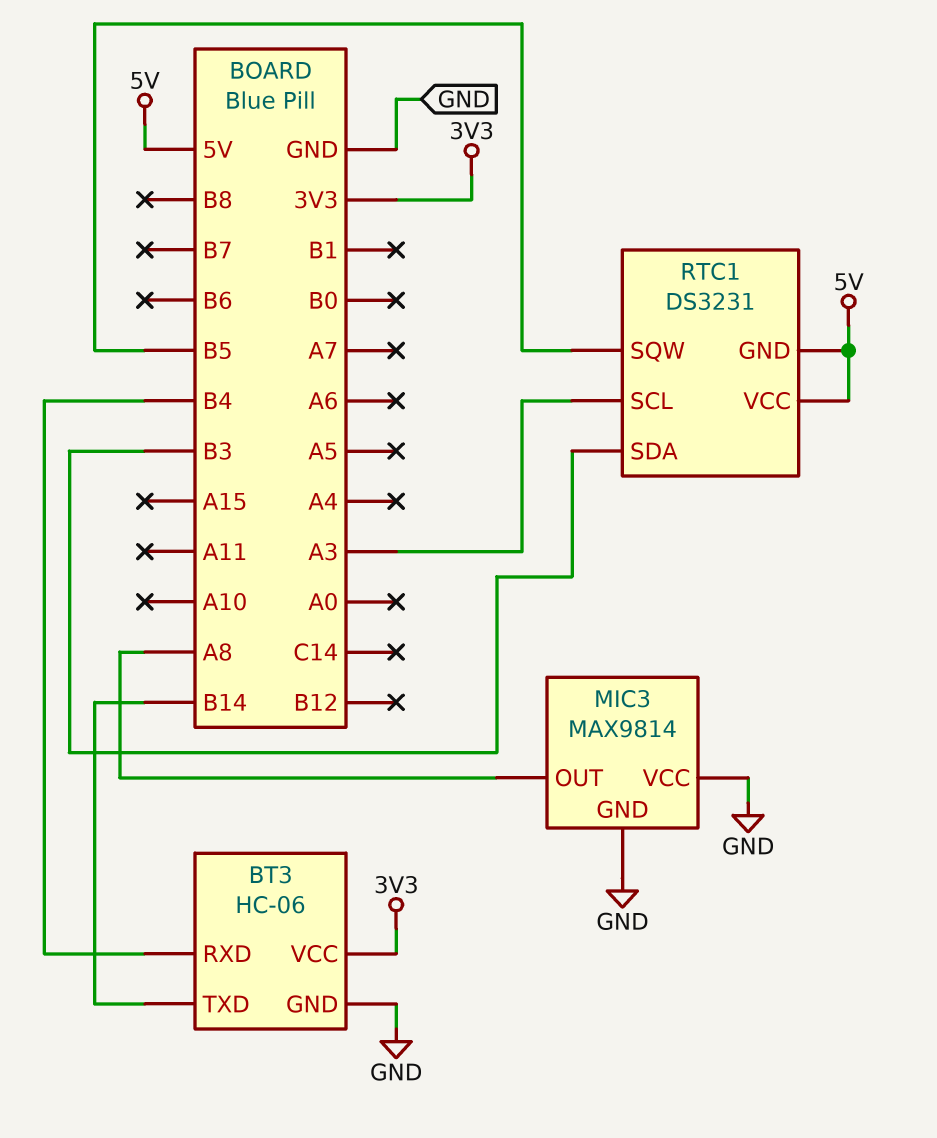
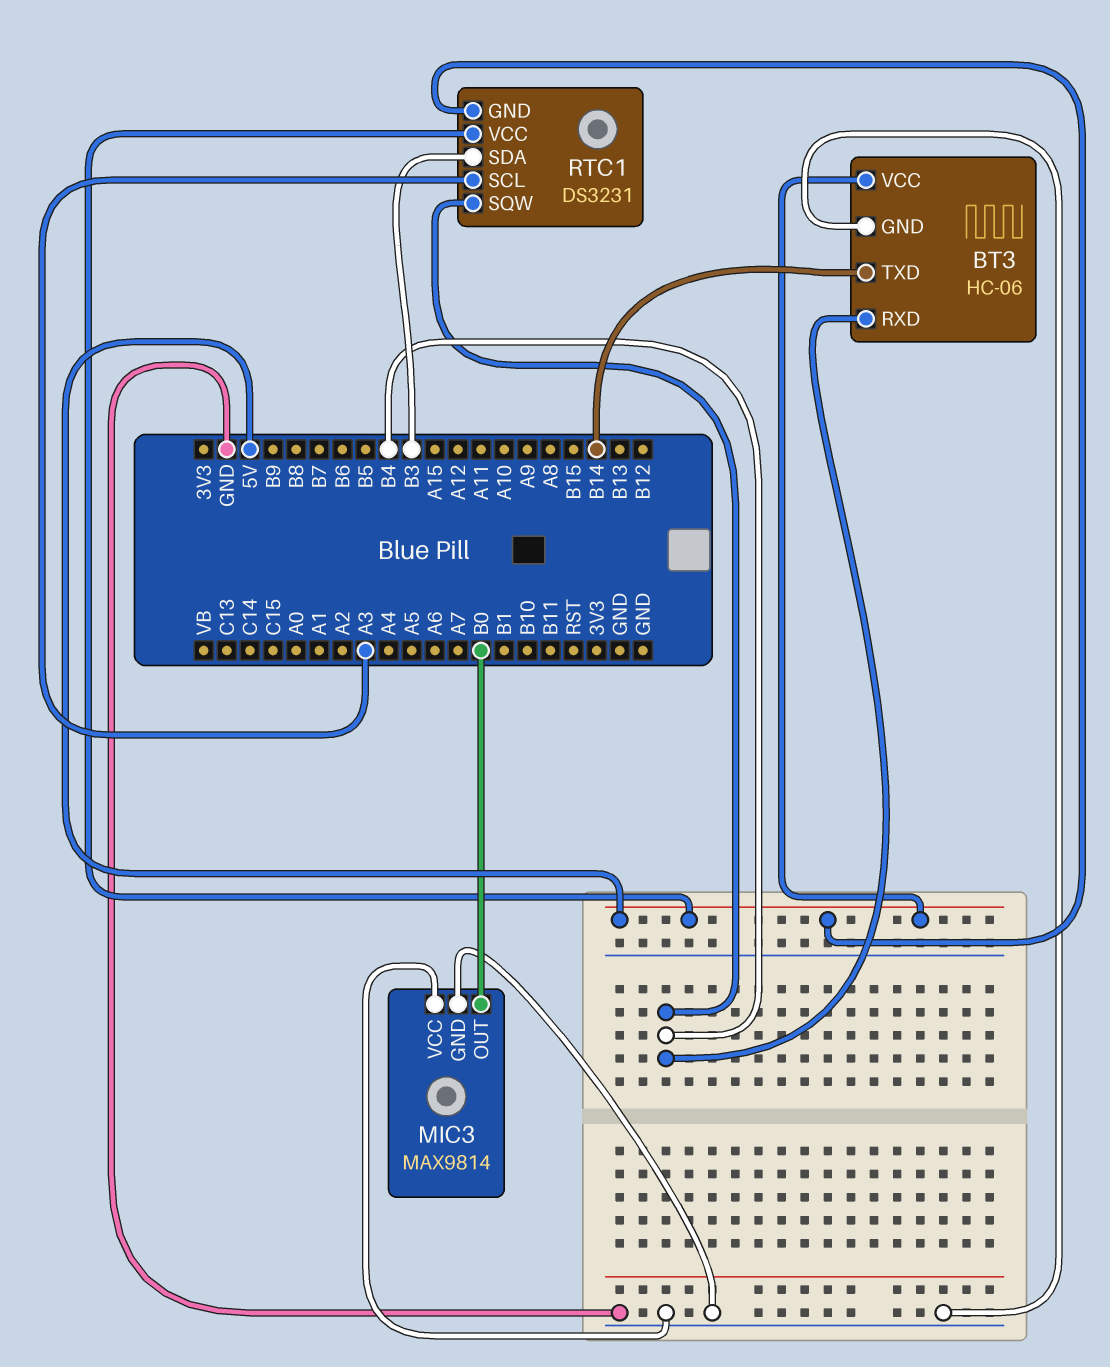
BT3 pin VCC: 3V3 -> 5V
MIC3 pin OUT: A8 -> B0
RTC1 pin SQW: B5 -> B4

